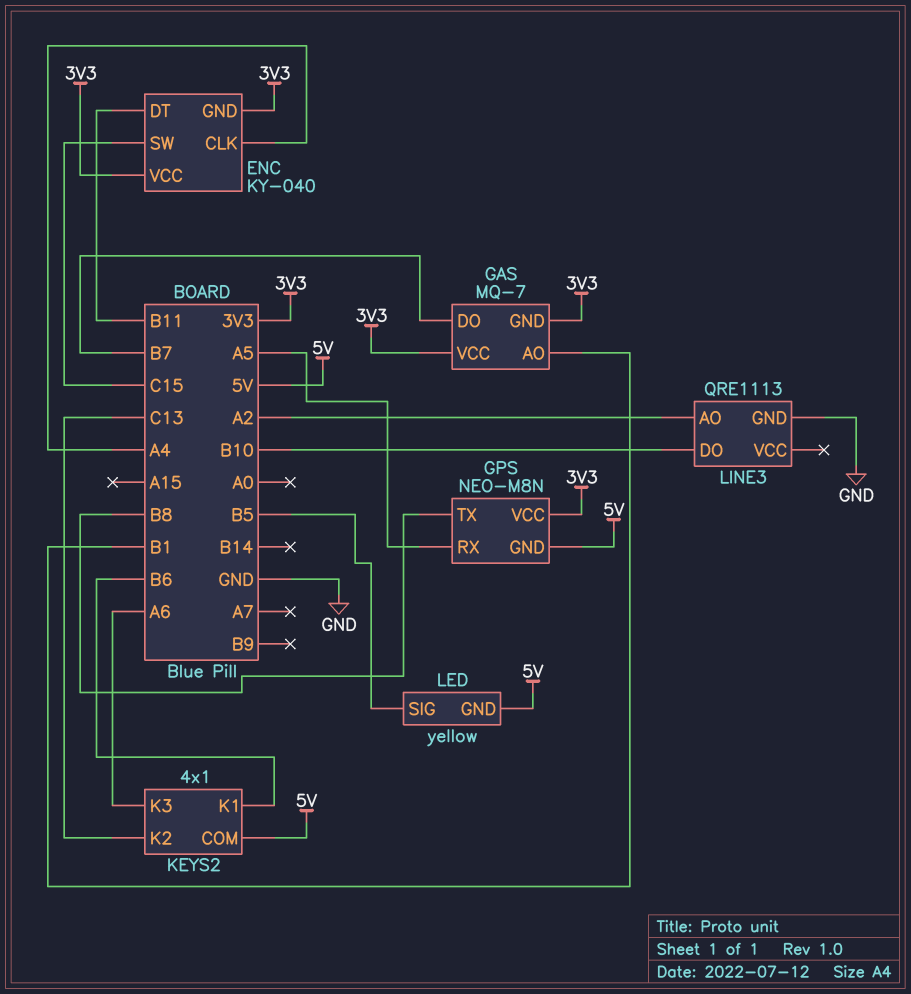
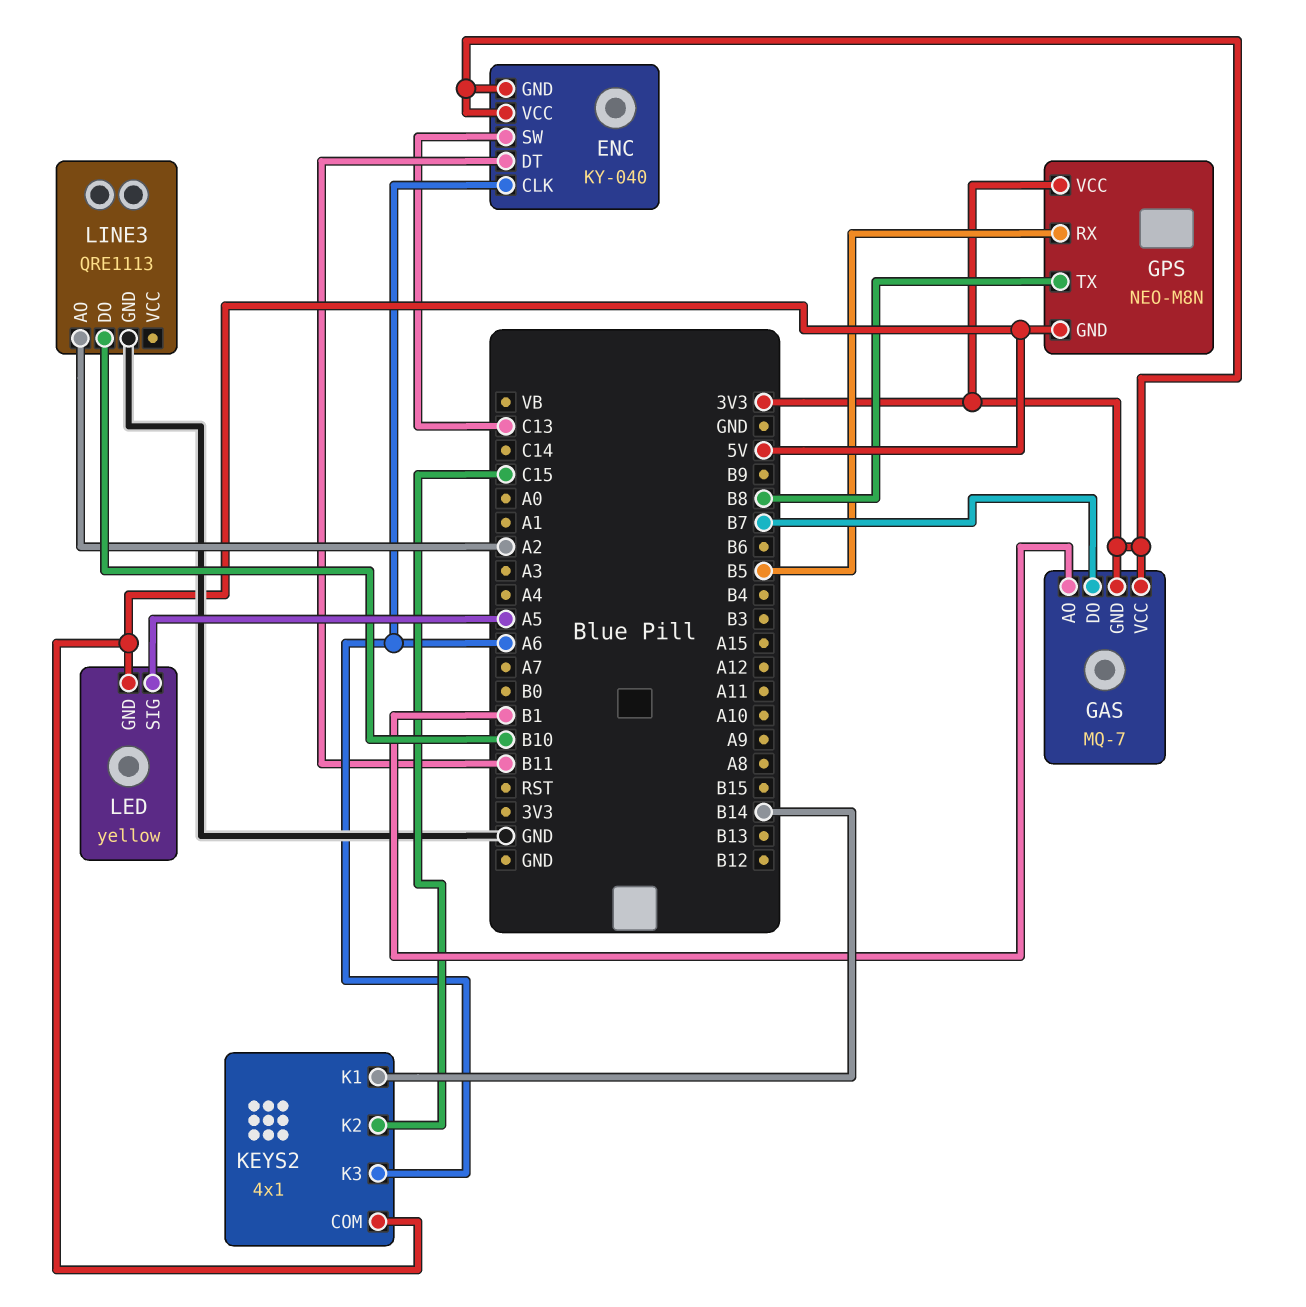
ENC pin CLK: A4 -> A6
ENC pin SW: C15 -> C13
GPS pin RX: A5 -> B5
KEYS2 pin K1: B6 -> B14
KEYS2 pin K2: C13 -> C15
LED pin SIG: B5 -> A5

